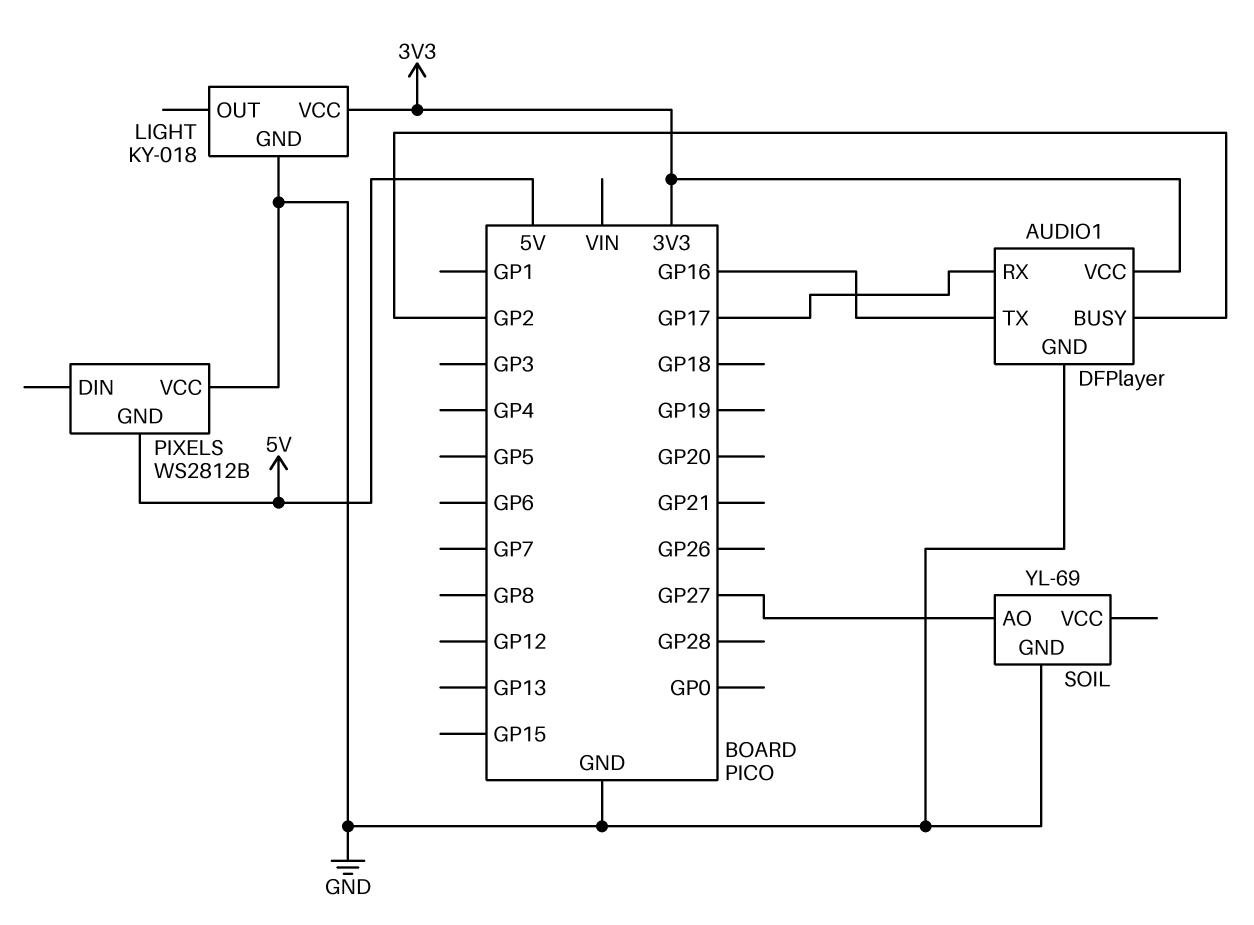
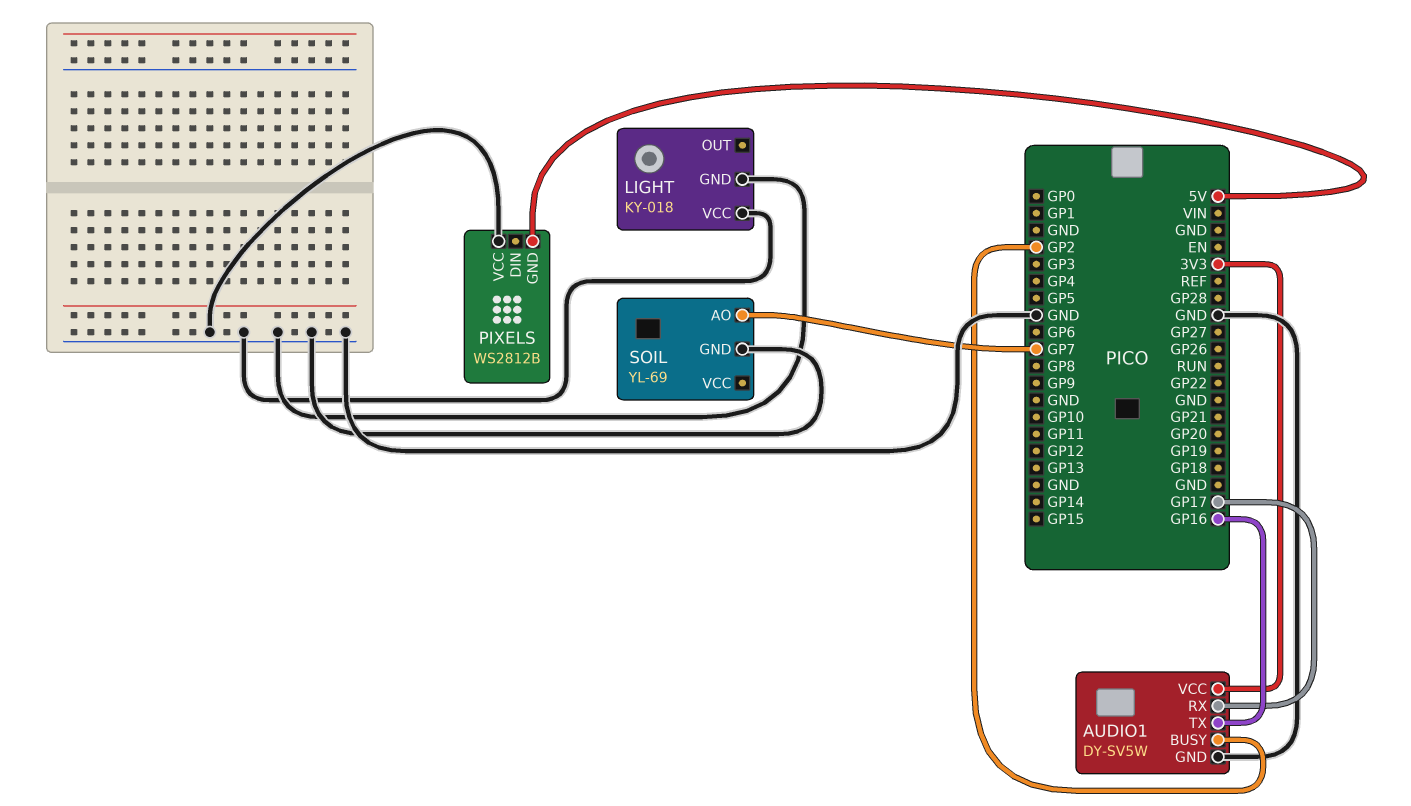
AUDIO1: DFPlayer -> DY-SV5W
LIGHT pin VCC: 3V3 -> GND
SOIL pin AO: GP27 -> GP7

